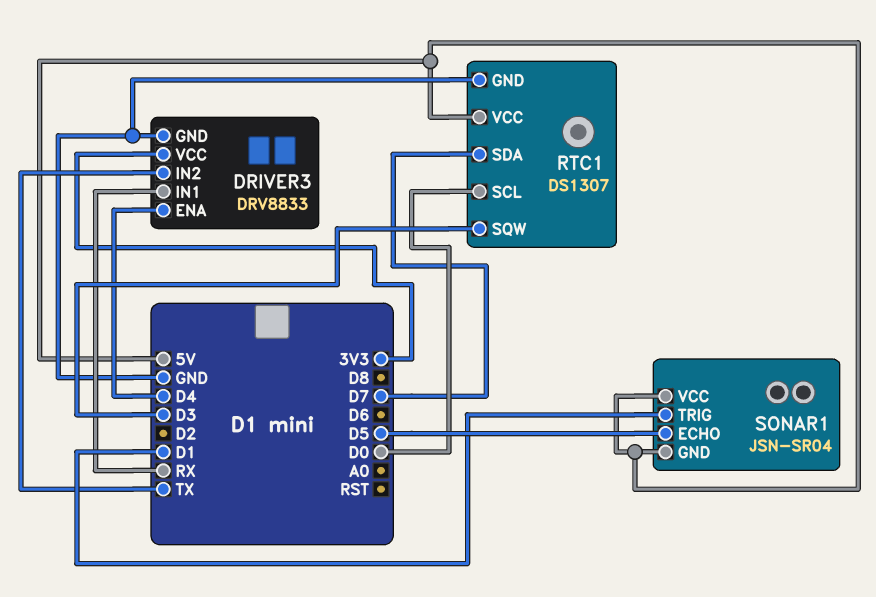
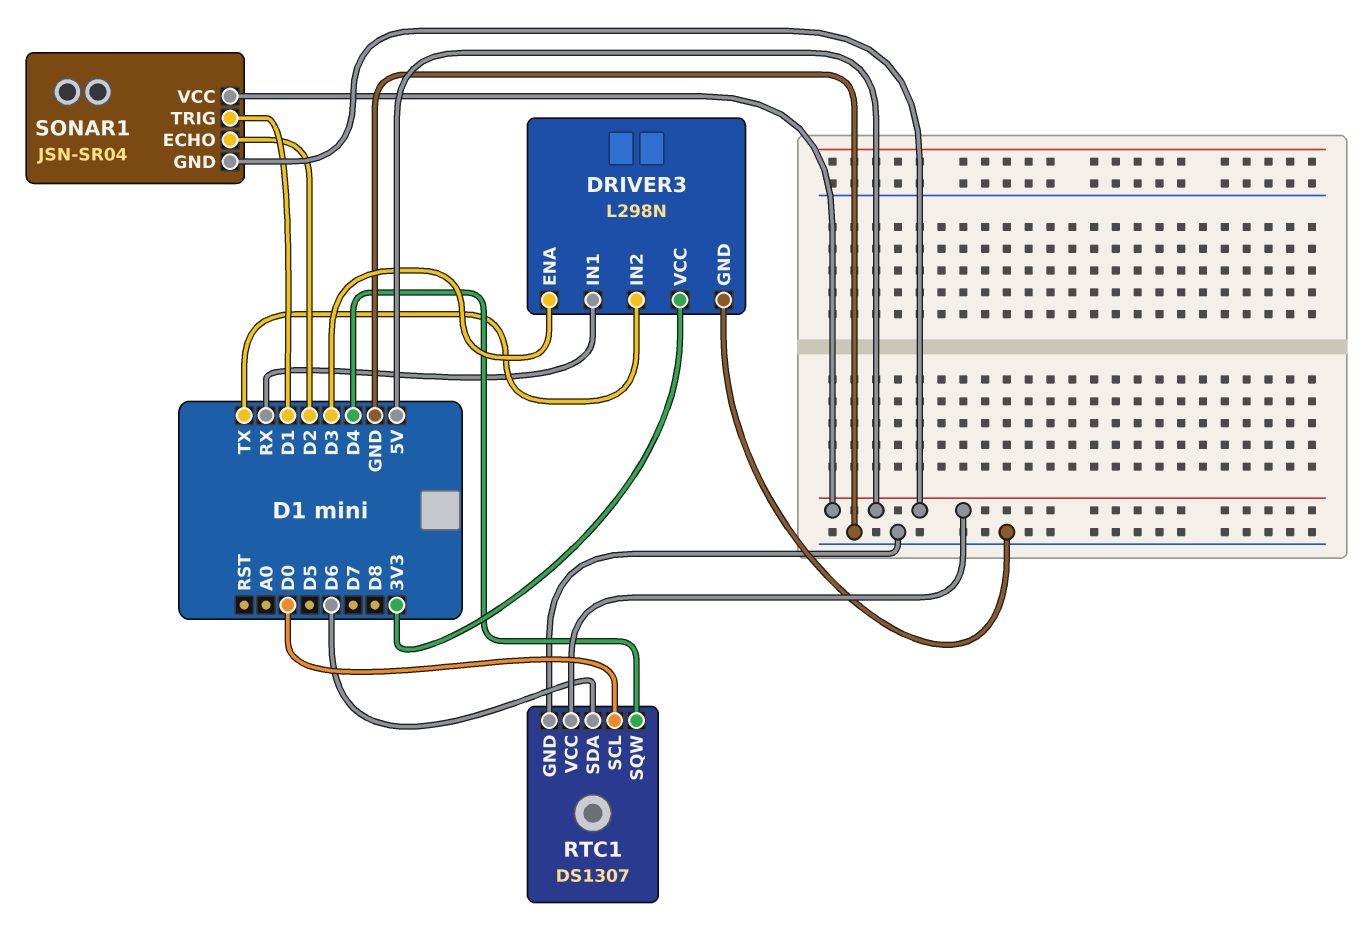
DRIVER3: DRV8833 -> L298N
DRIVER3 pin ENA: D4 -> D3
RTC1 pin SDA: D7 -> D6
RTC1 pin SQW: D3 -> D4
SONAR1 pin ECHO: D5 -> D2

